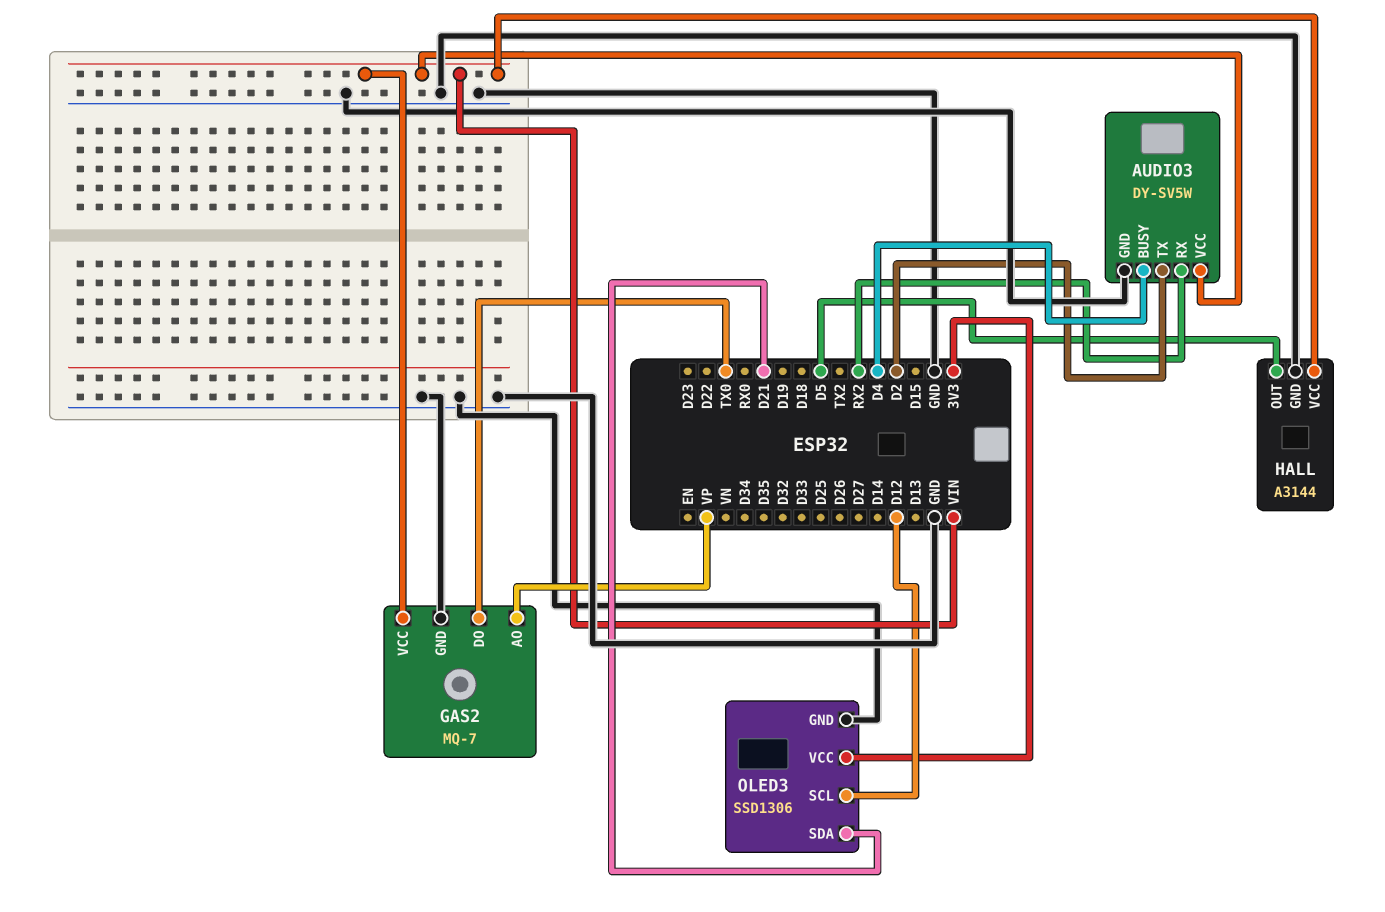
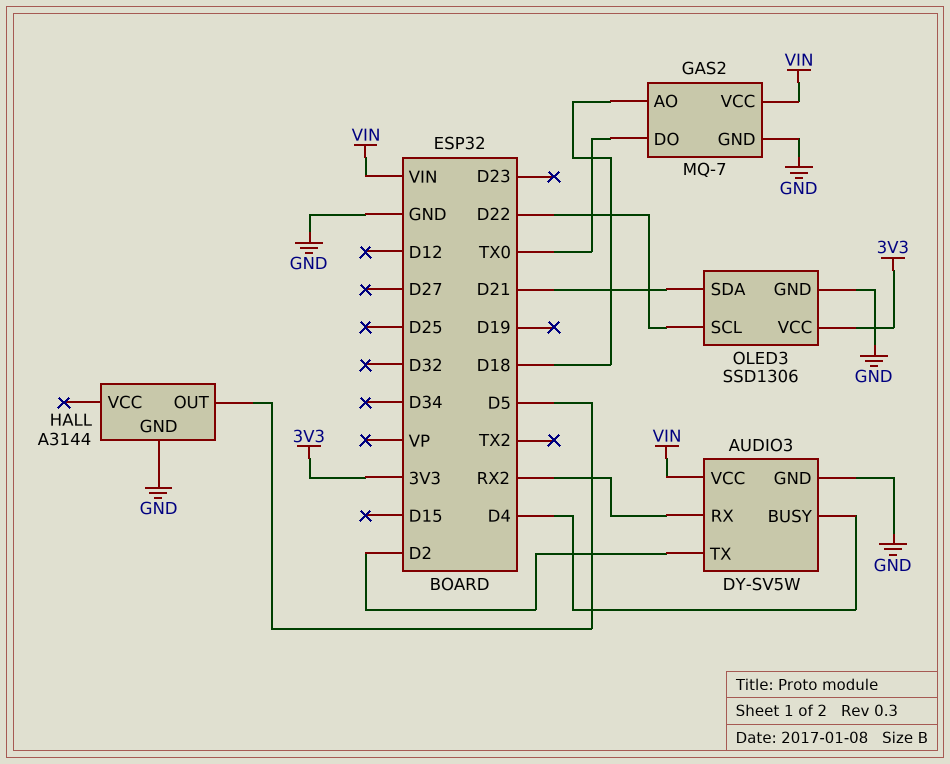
GAS2 pin AO: VP -> D18
HALL pin VCC: VIN -> none
OLED3 pin SCL: D12 -> D22

